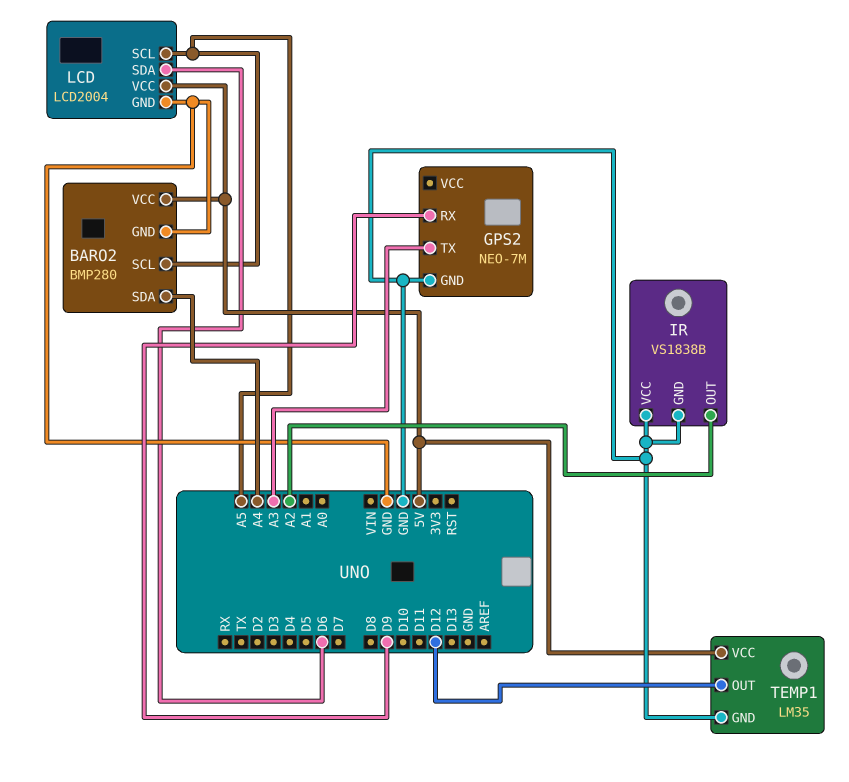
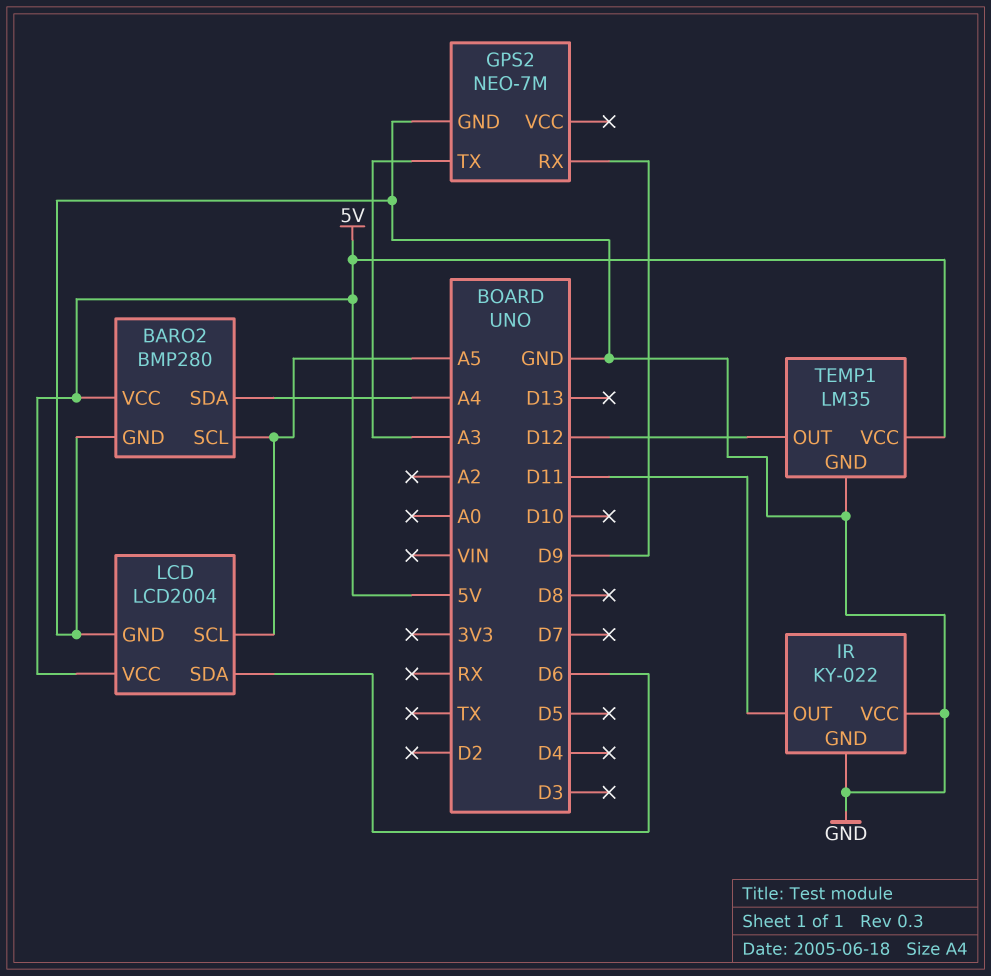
IR: VS1838B -> KY-022
IR pin OUT: A2 -> D11

